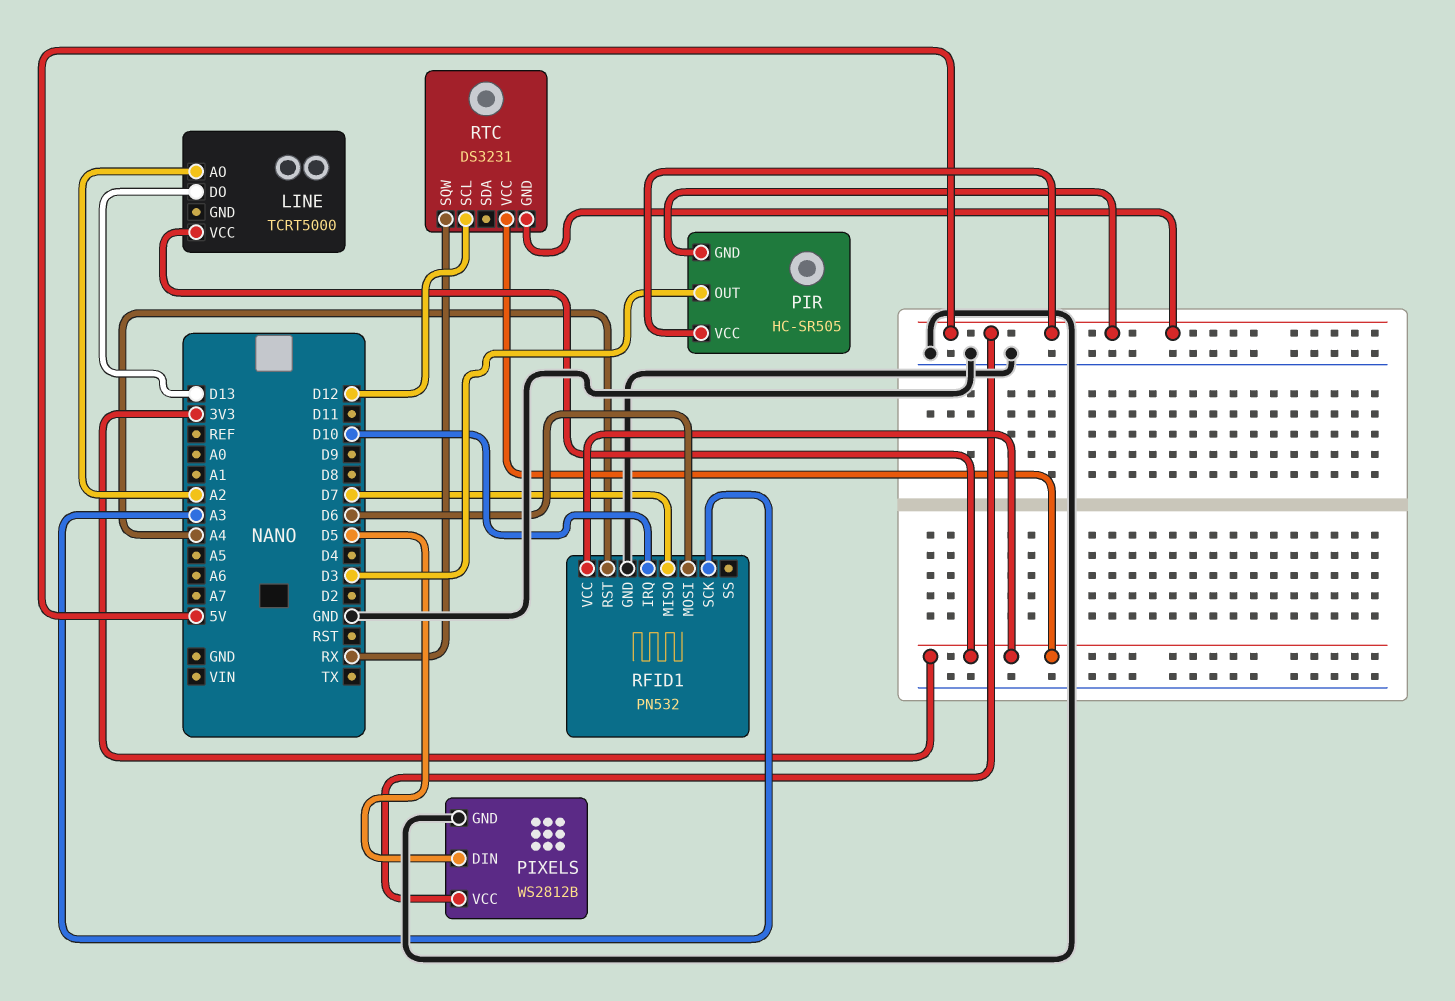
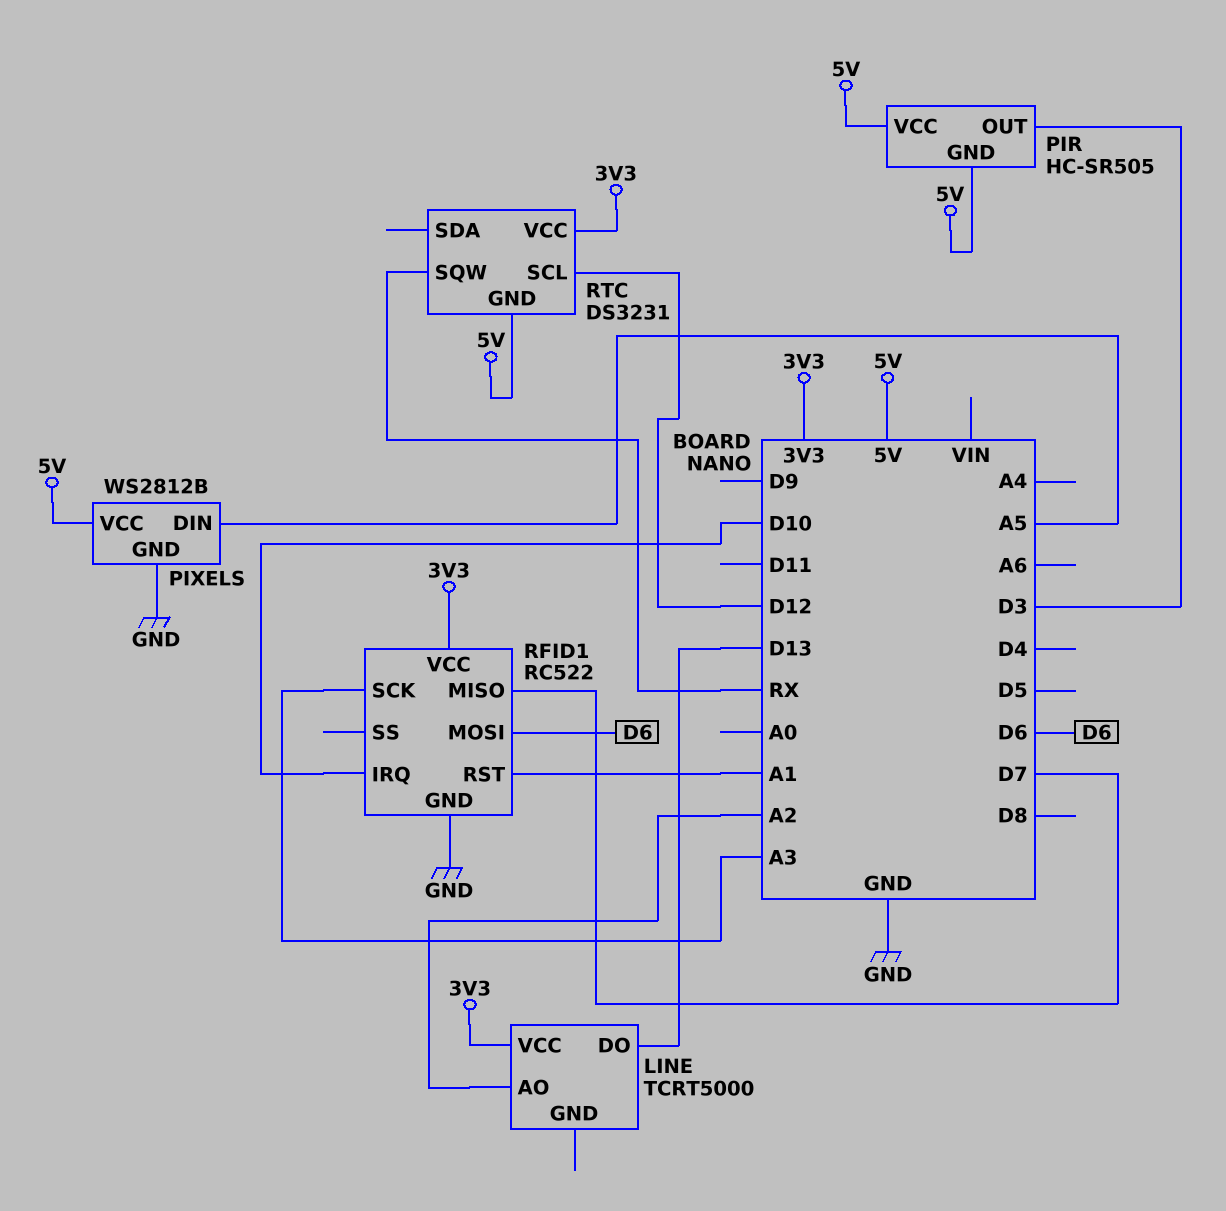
PIXELS pin DIN: D5 -> A5
RFID1: PN532 -> RC522
RFID1 pin RST: A4 -> A1

